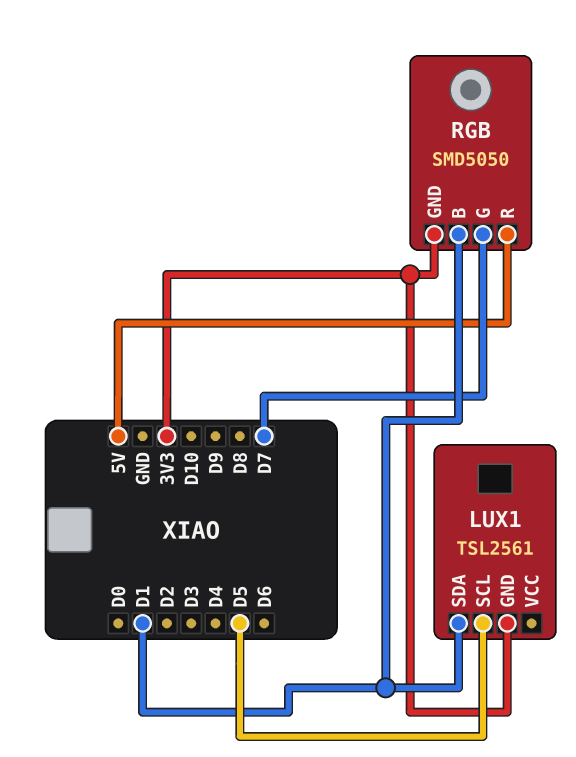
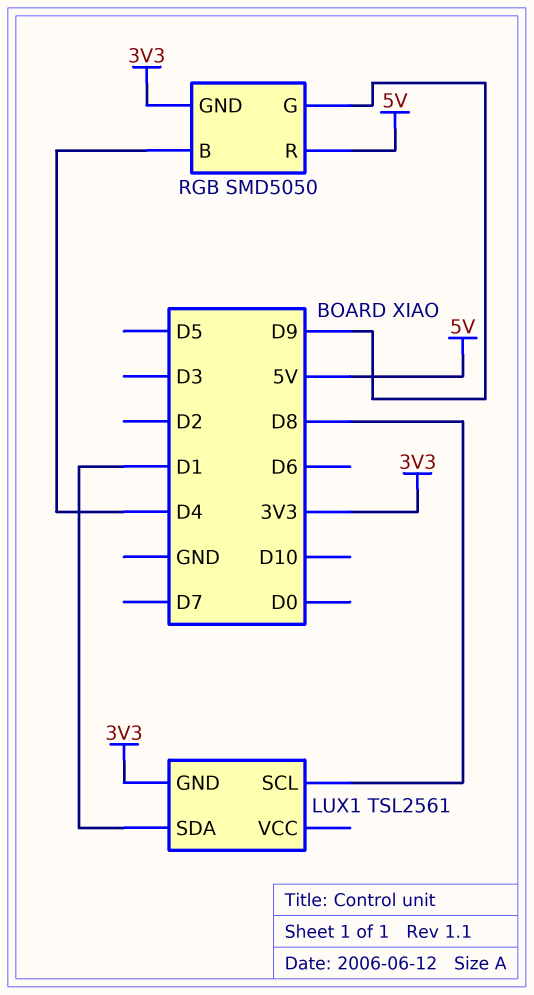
LUX1 pin SCL: D5 -> D8
RGB pin B: D1 -> D4
RGB pin G: D7 -> D9

